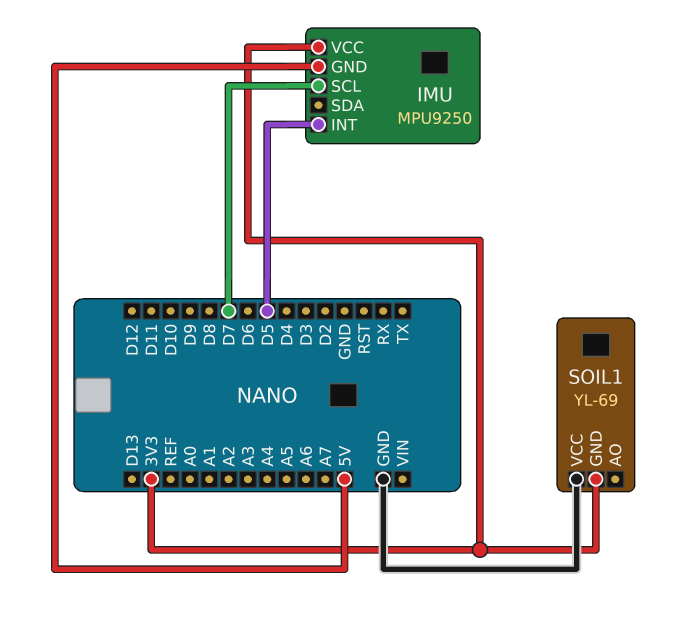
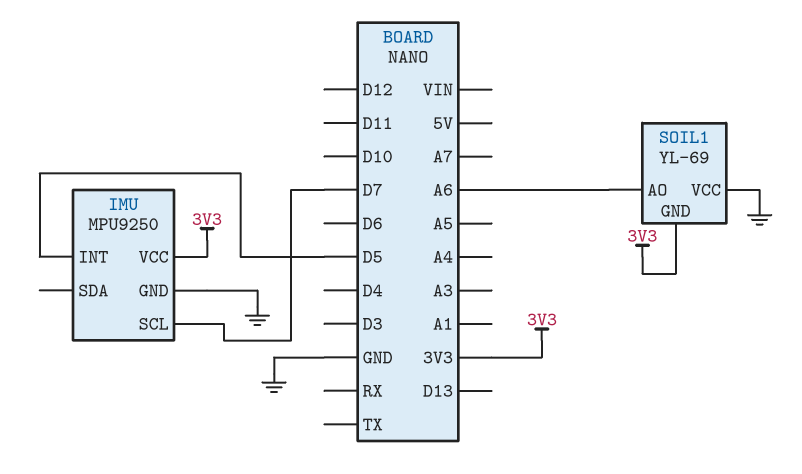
IMU pin GND: 5V -> GND
SOIL1 pin AO: none -> A6

